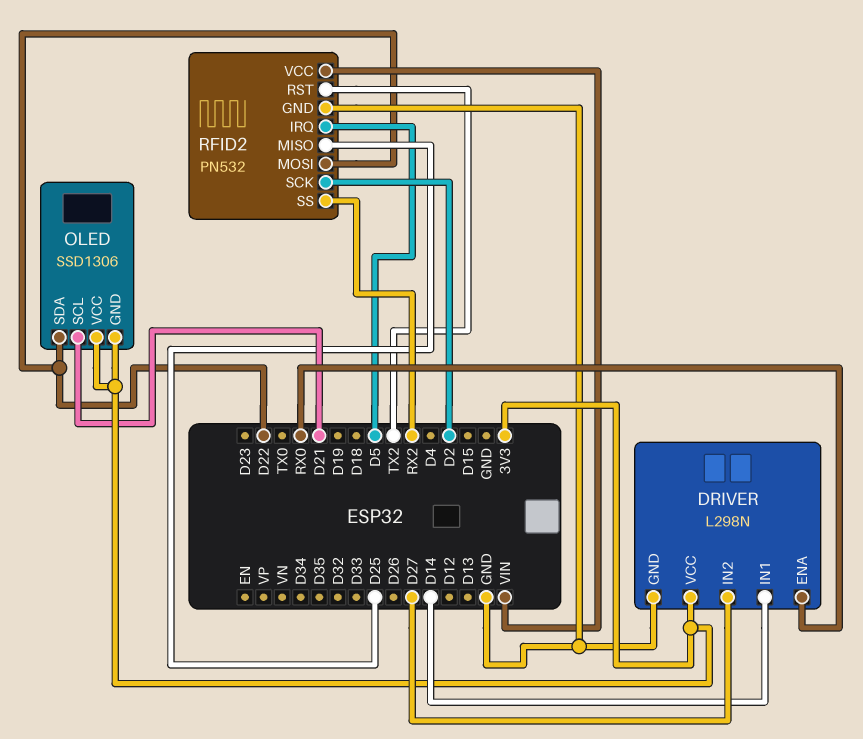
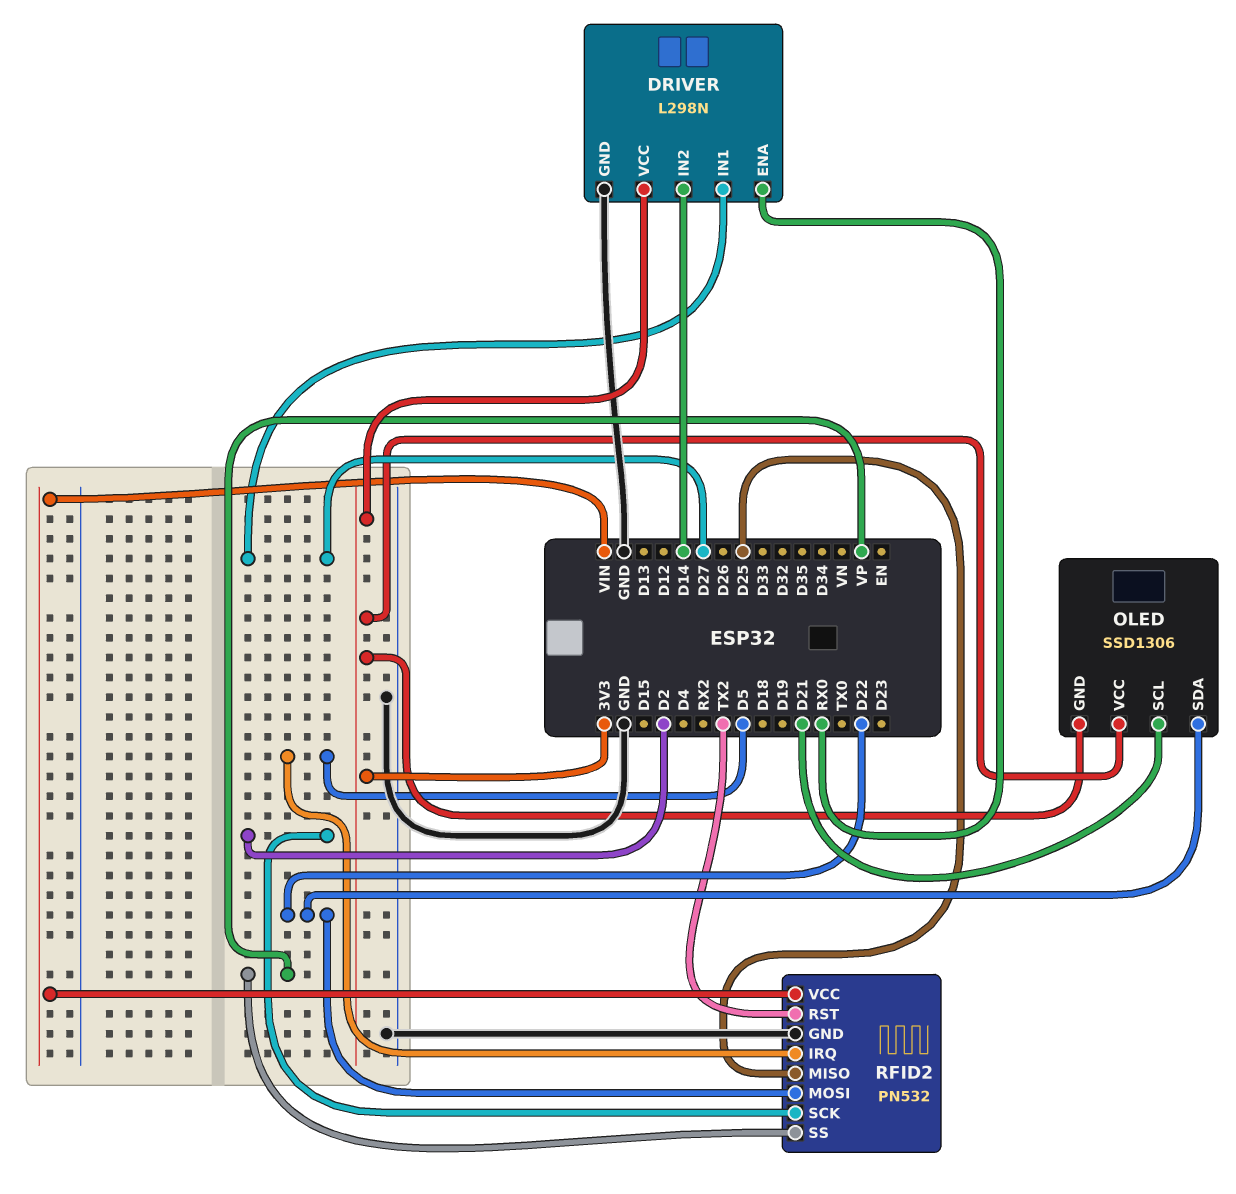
DRIVER pin IN1: D14 -> D27
DRIVER pin IN2: D27 -> D14
RFID2 pin SS: RX2 -> VP

